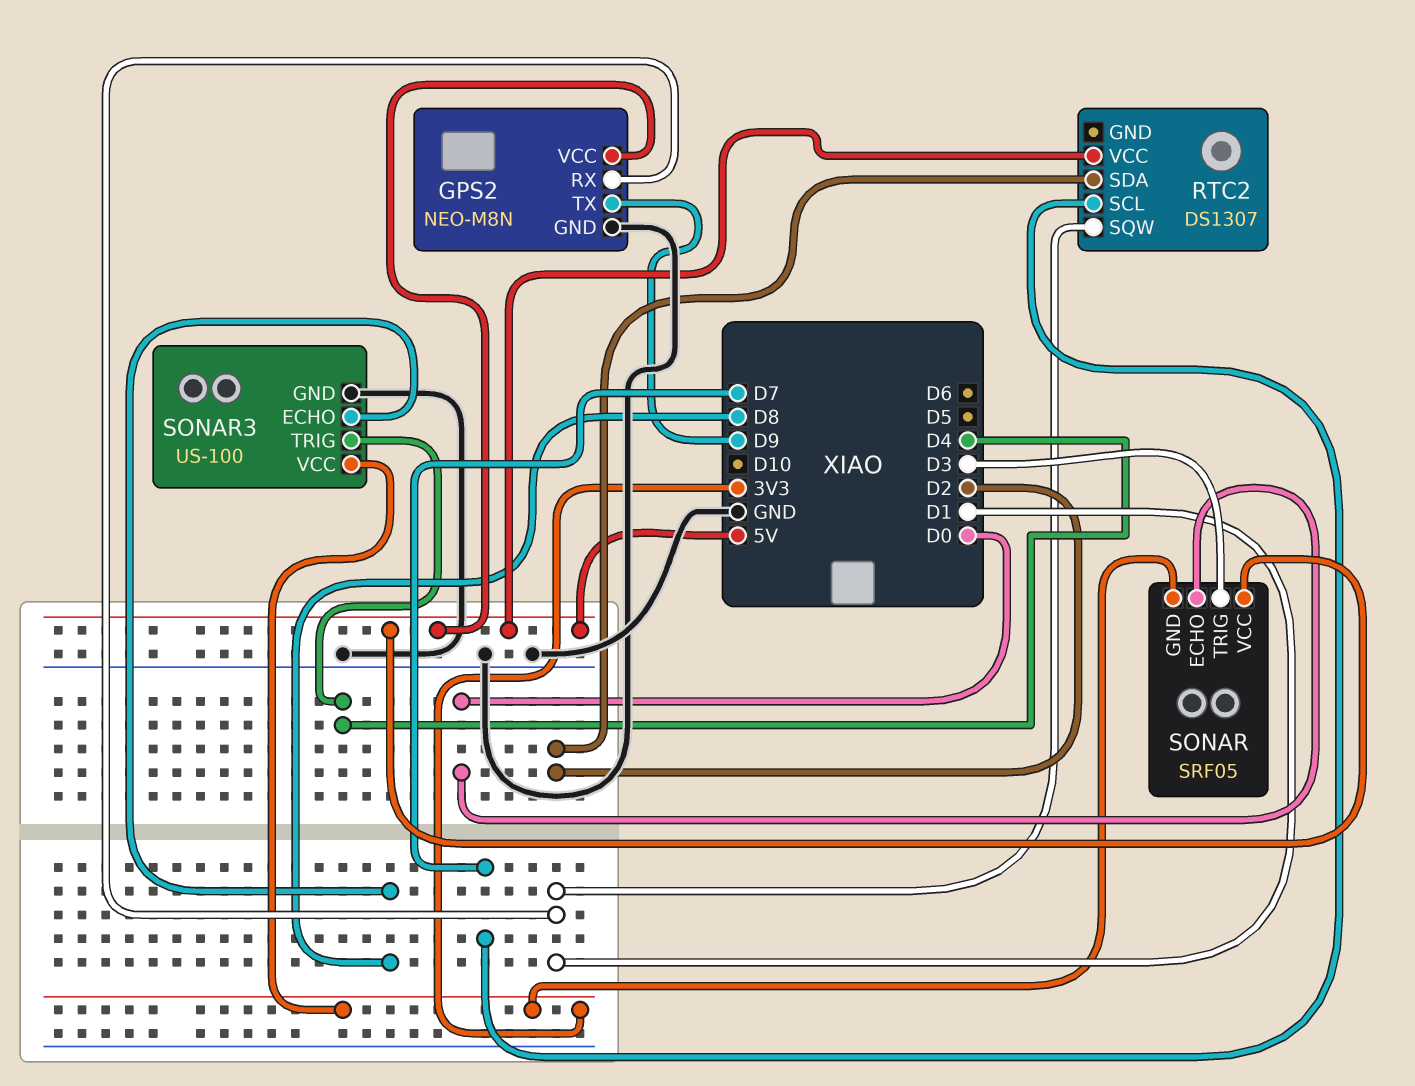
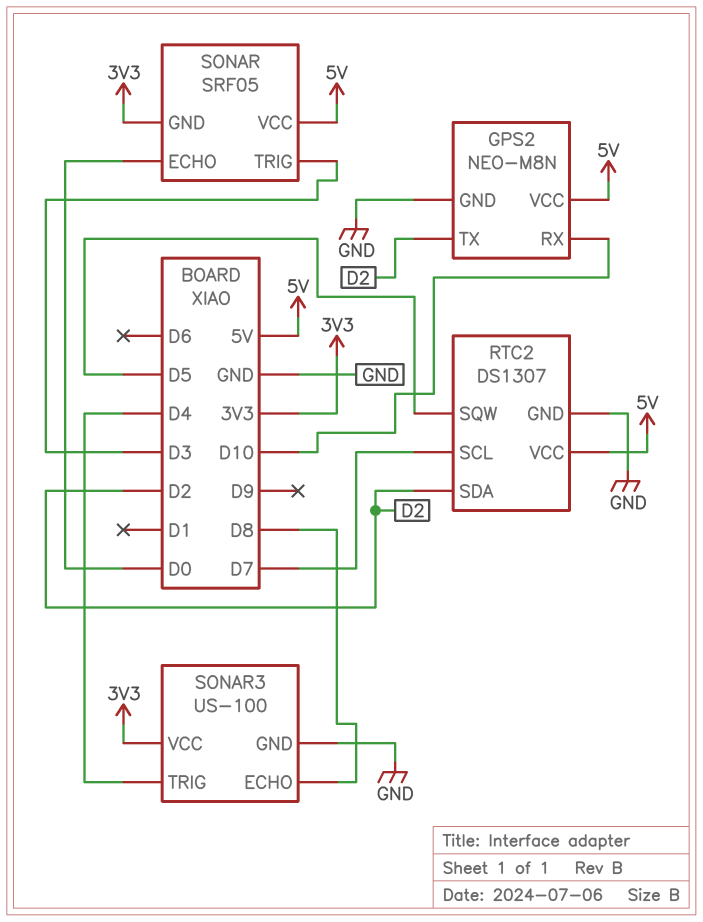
GPS2 pin RX: D1 -> D10
GPS2 pin TX: D9 -> D2
RTC2 pin GND: none -> GND
RTC2 pin SQW: D1 -> D5

